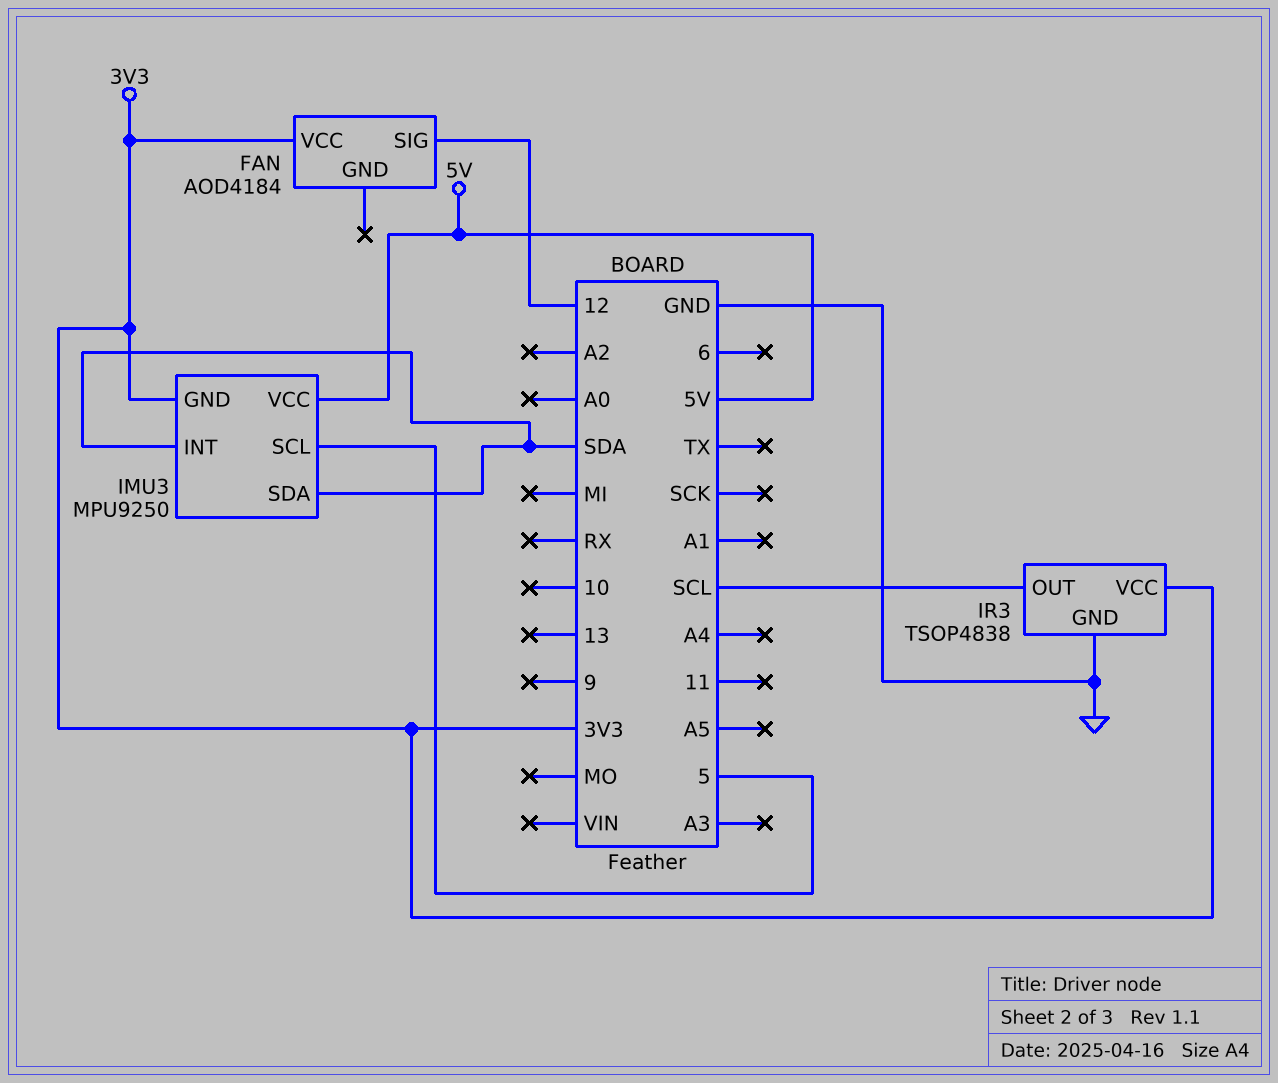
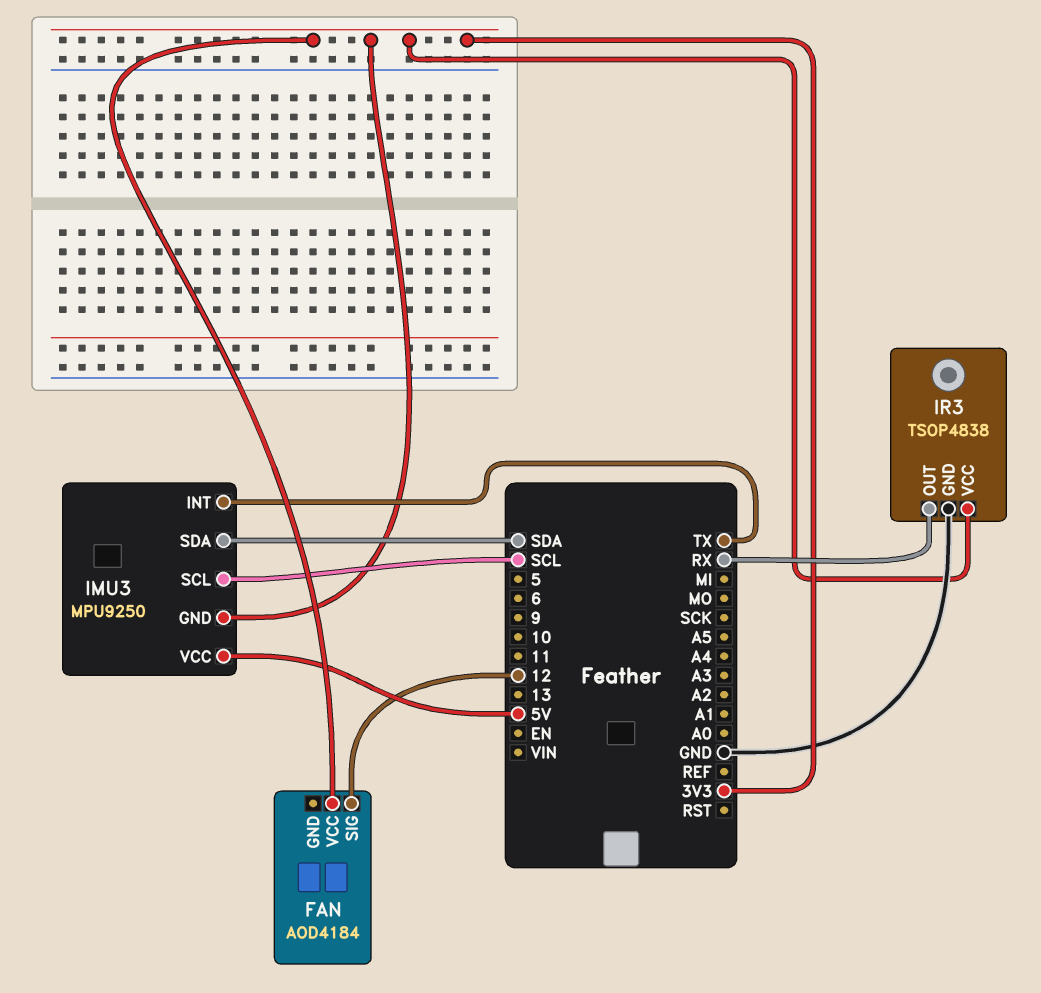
IMU3 pin INT: SDA -> TX
IMU3 pin SCL: 5 -> SCL
IR3 pin OUT: SCL -> RX

